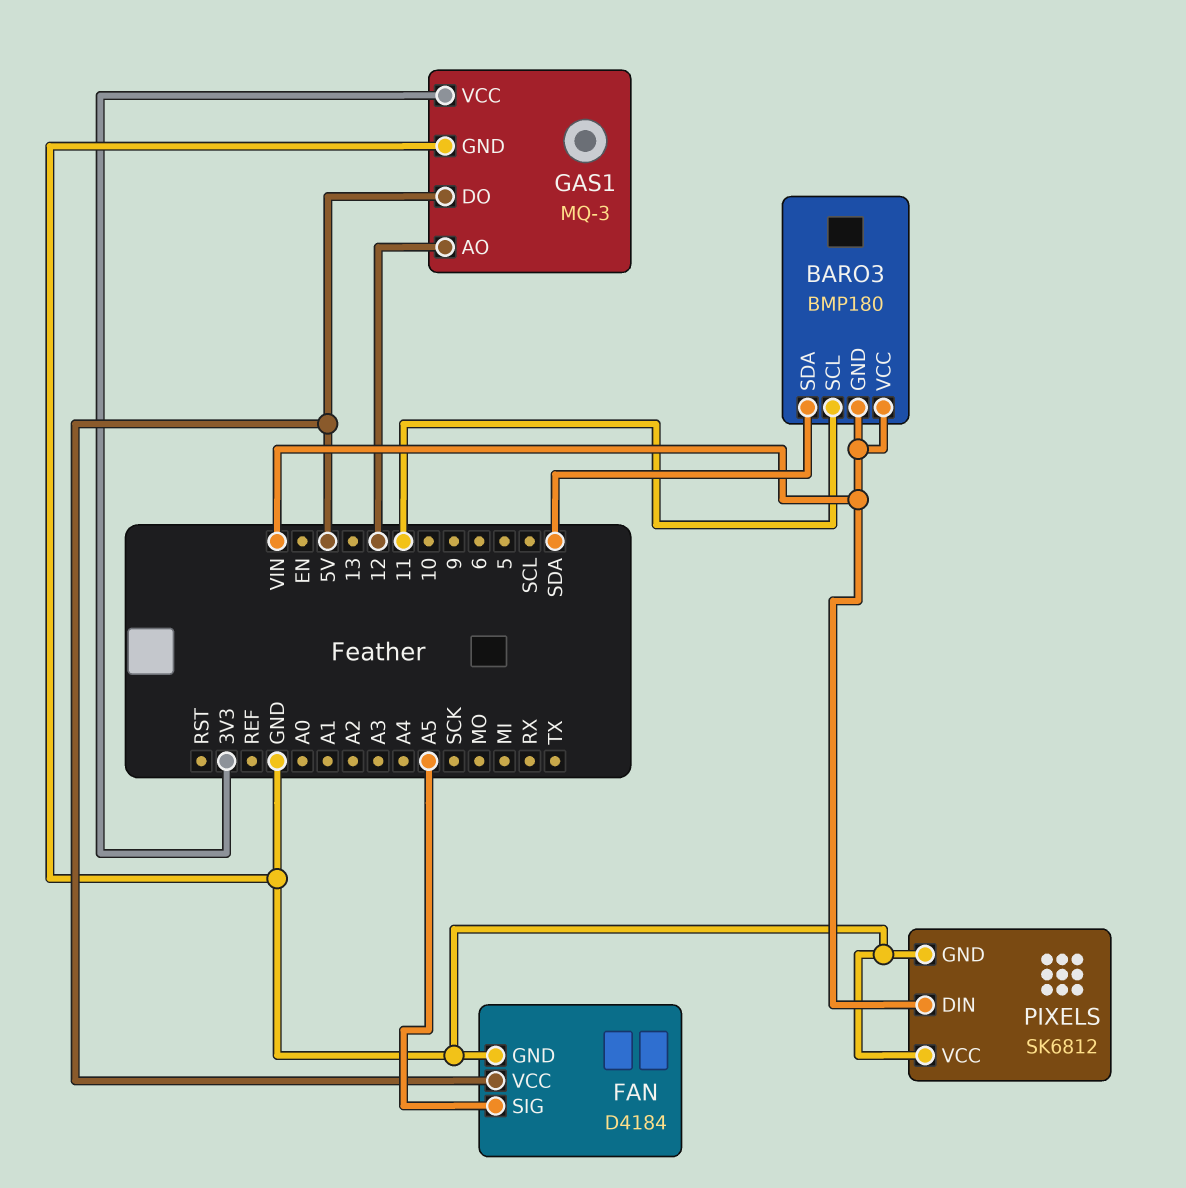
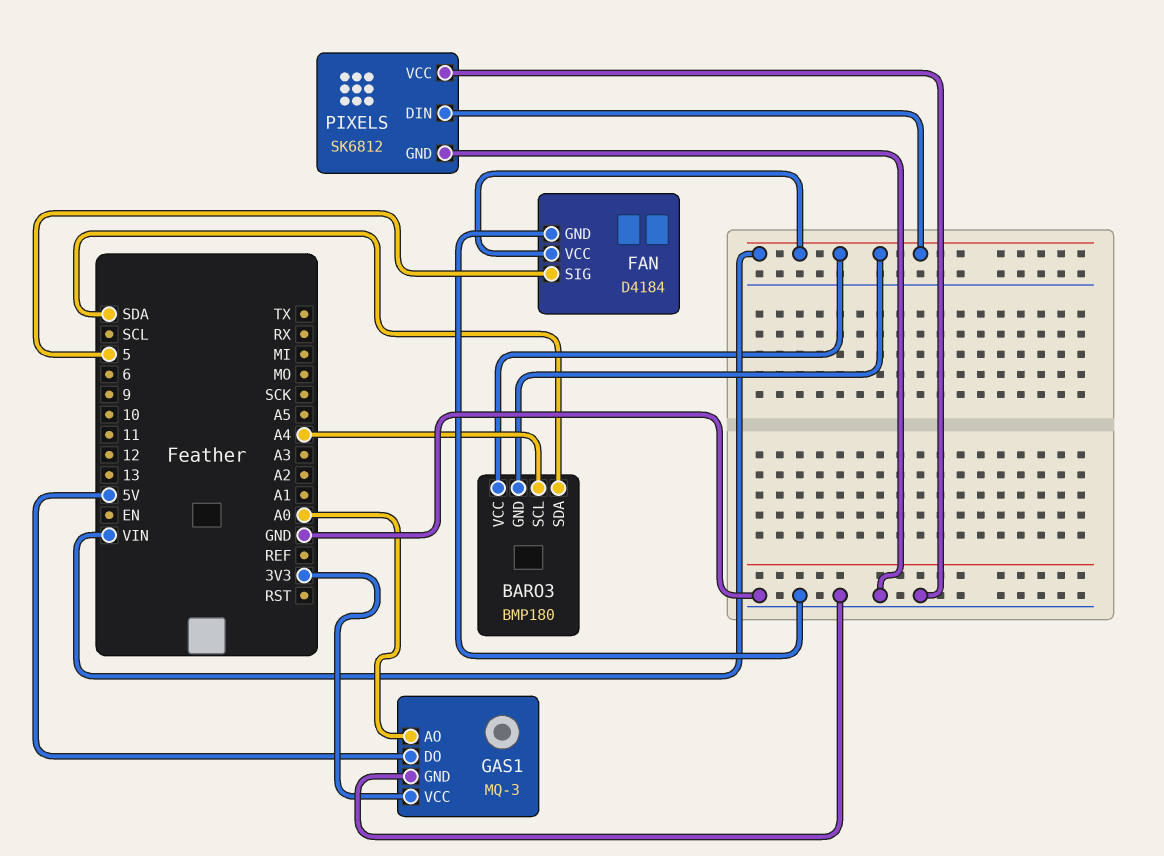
BARO3 pin SCL: 11 -> A4
FAN pin SIG: A5 -> 5
FAN pin VCC: 5V -> VIN
GAS1 pin AO: 12 -> A0

